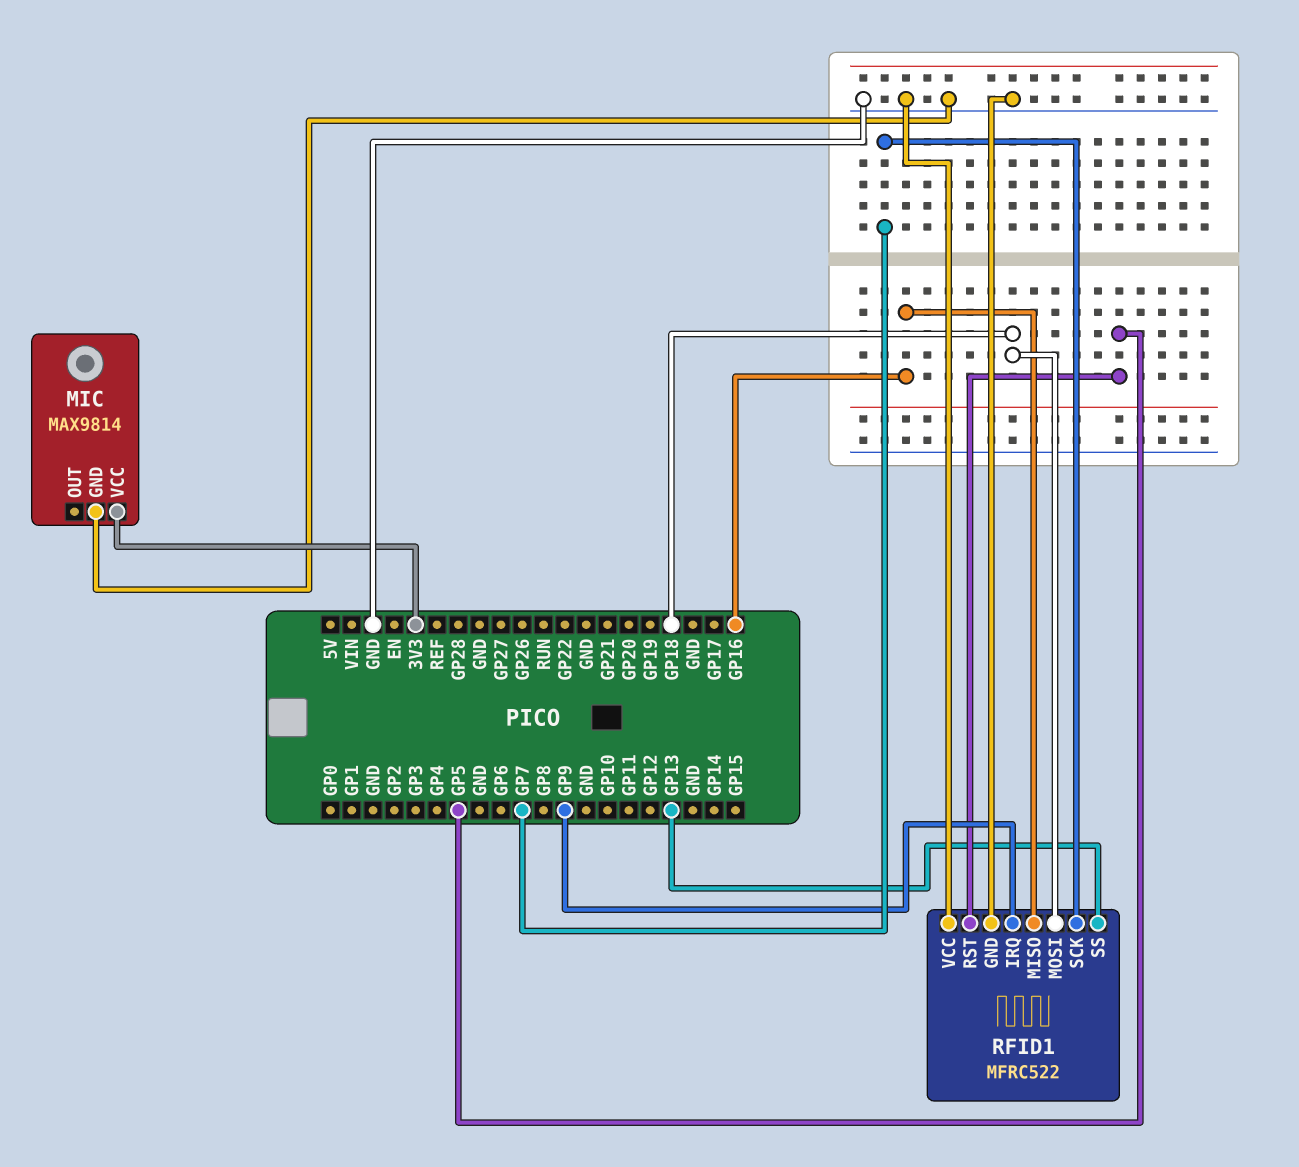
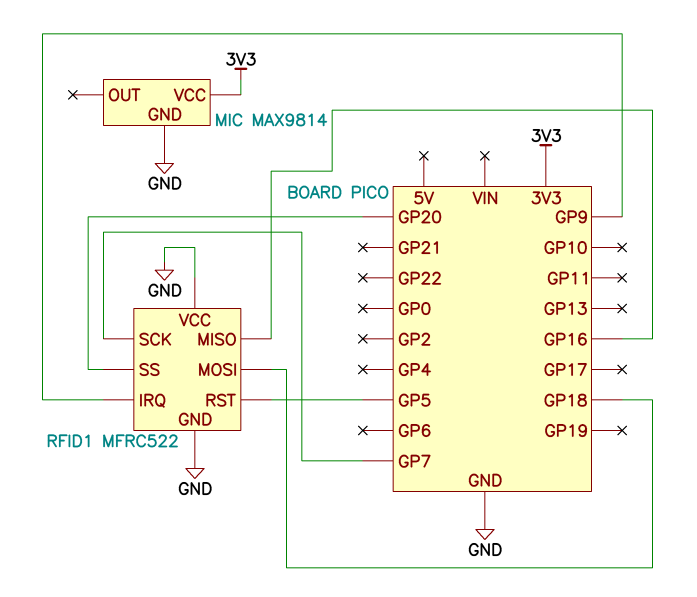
RFID1 pin SS: GP13 -> GP20

